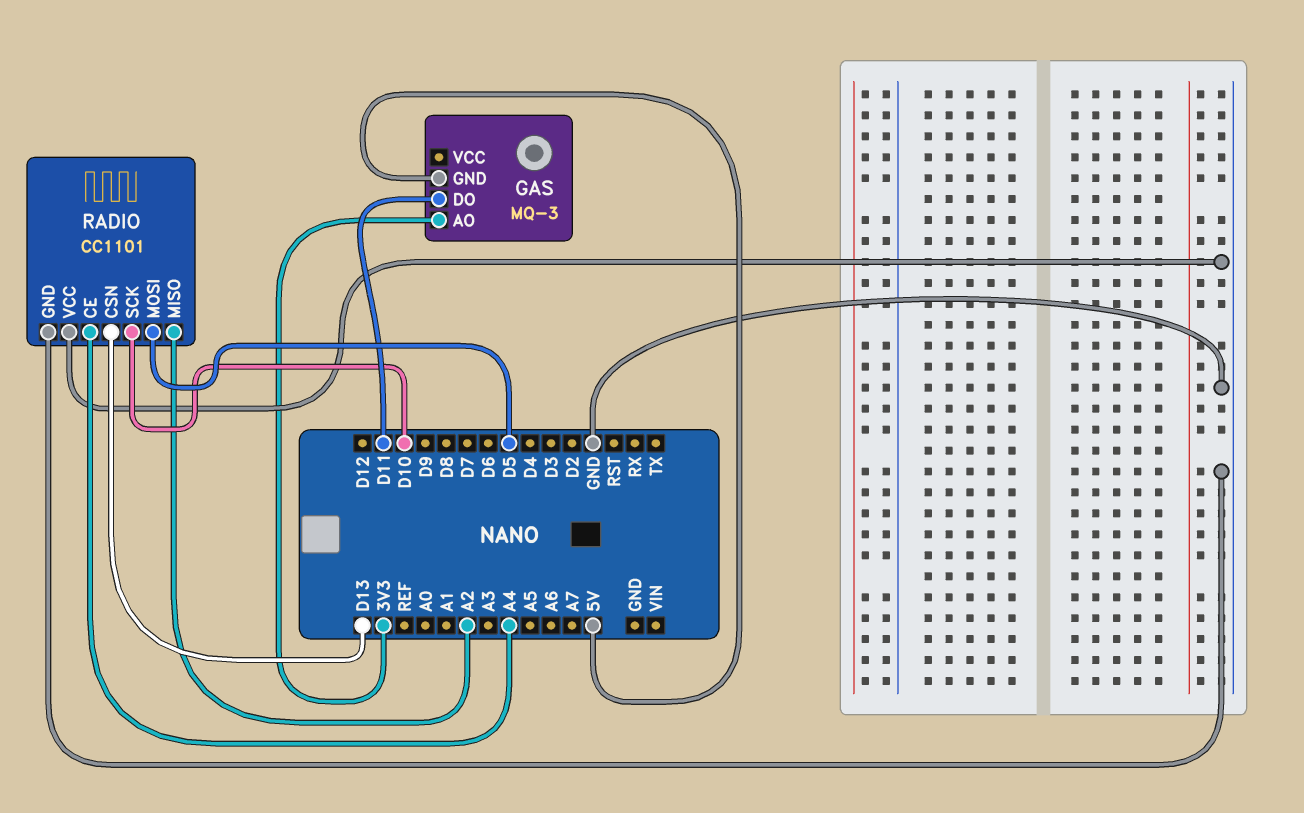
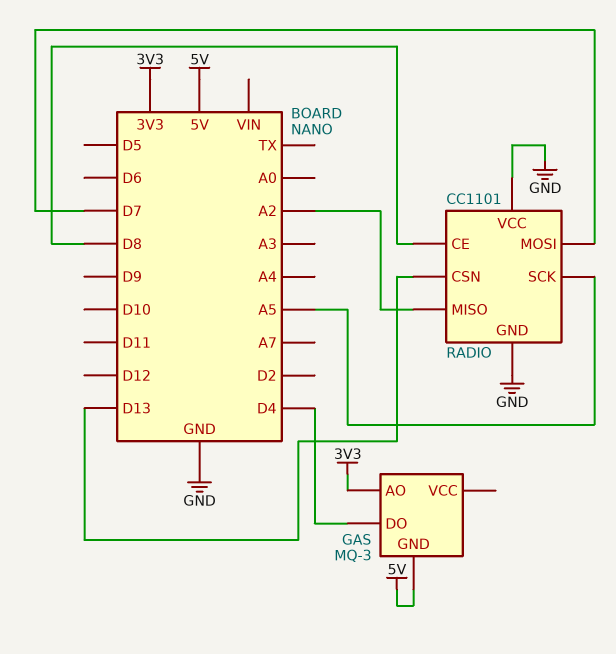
GAS pin DO: D11 -> D4
RADIO pin CE: A4 -> D8
RADIO pin MOSI: D5 -> D7
RADIO pin SCK: D10 -> A5

